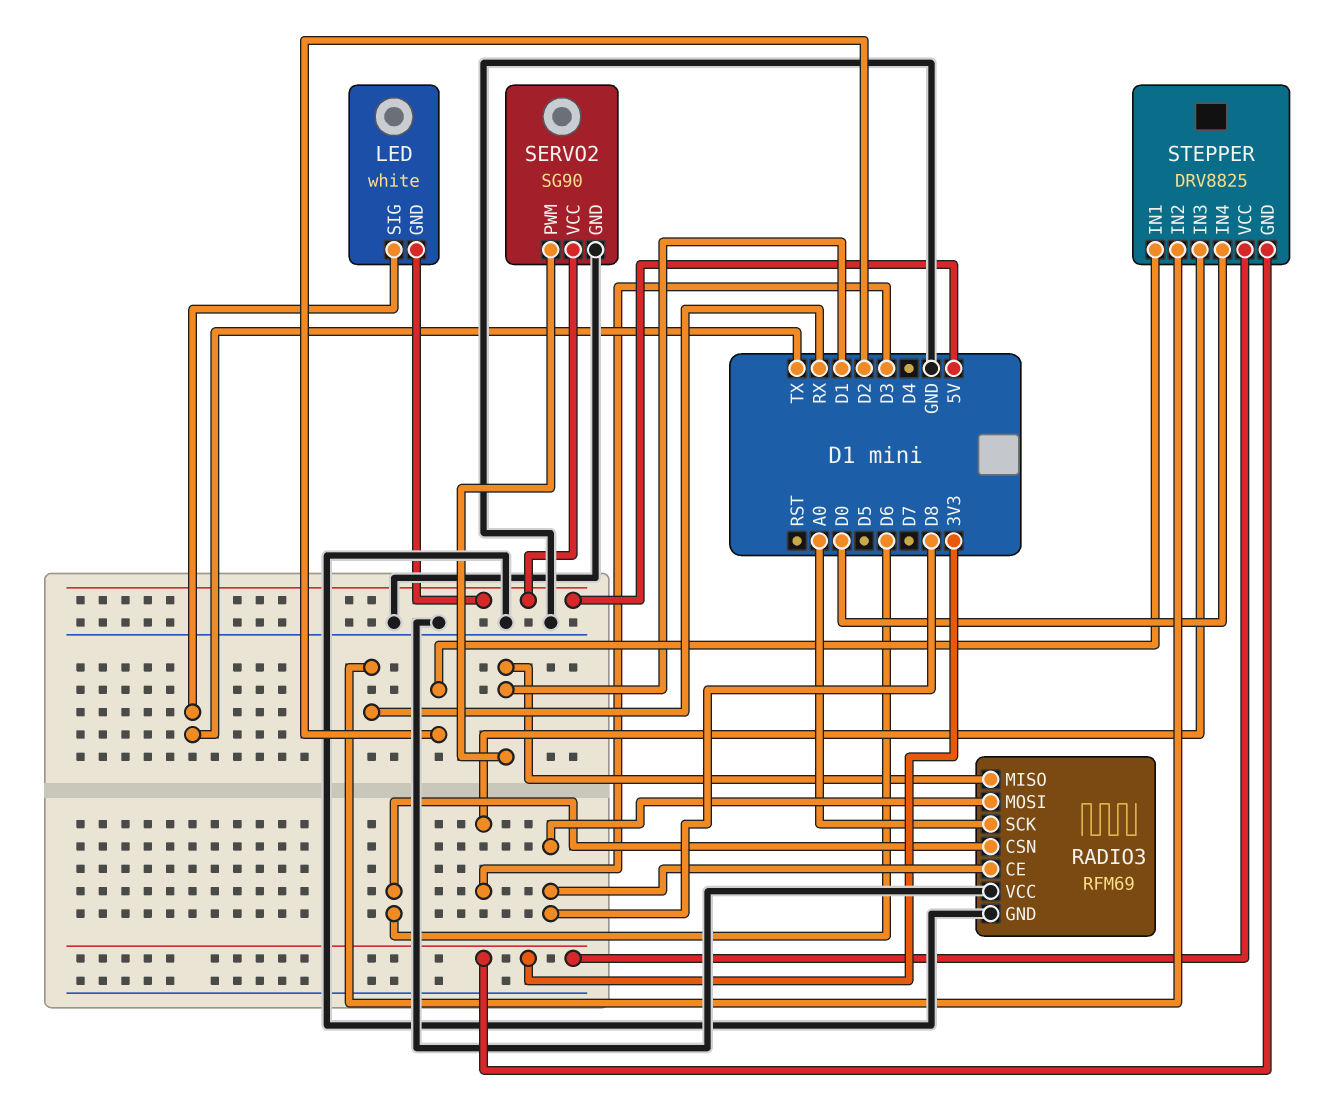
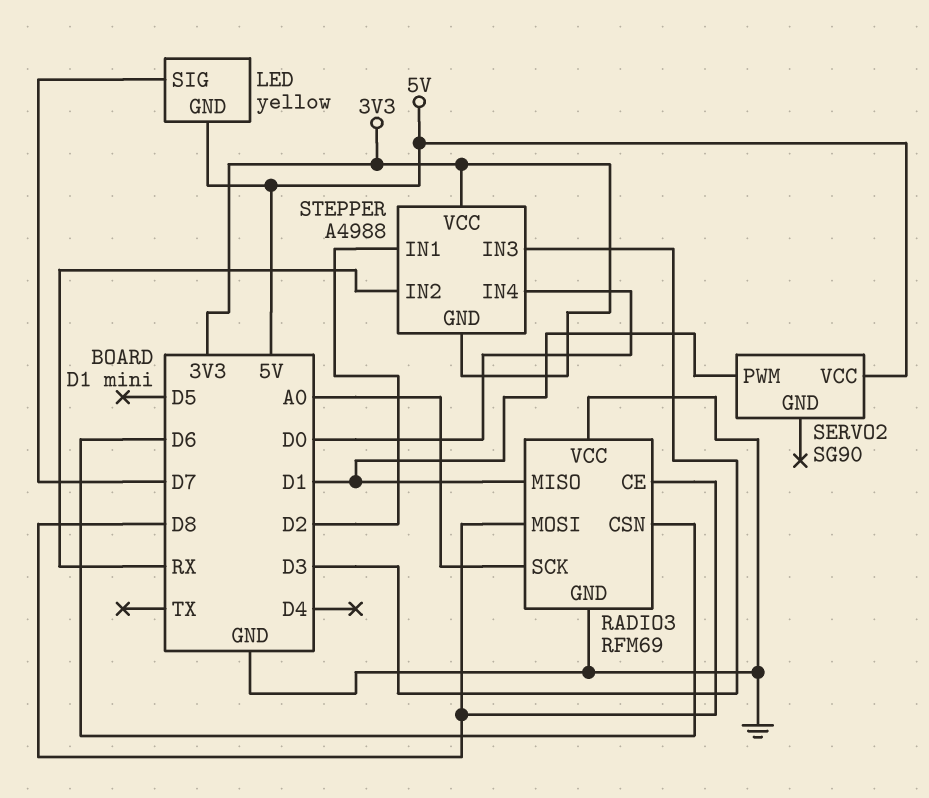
LED: white -> yellow
LED pin SIG: TX -> D7
SERVO2 pin GND: GND -> none
STEPPER: DRV8825 -> A4988

